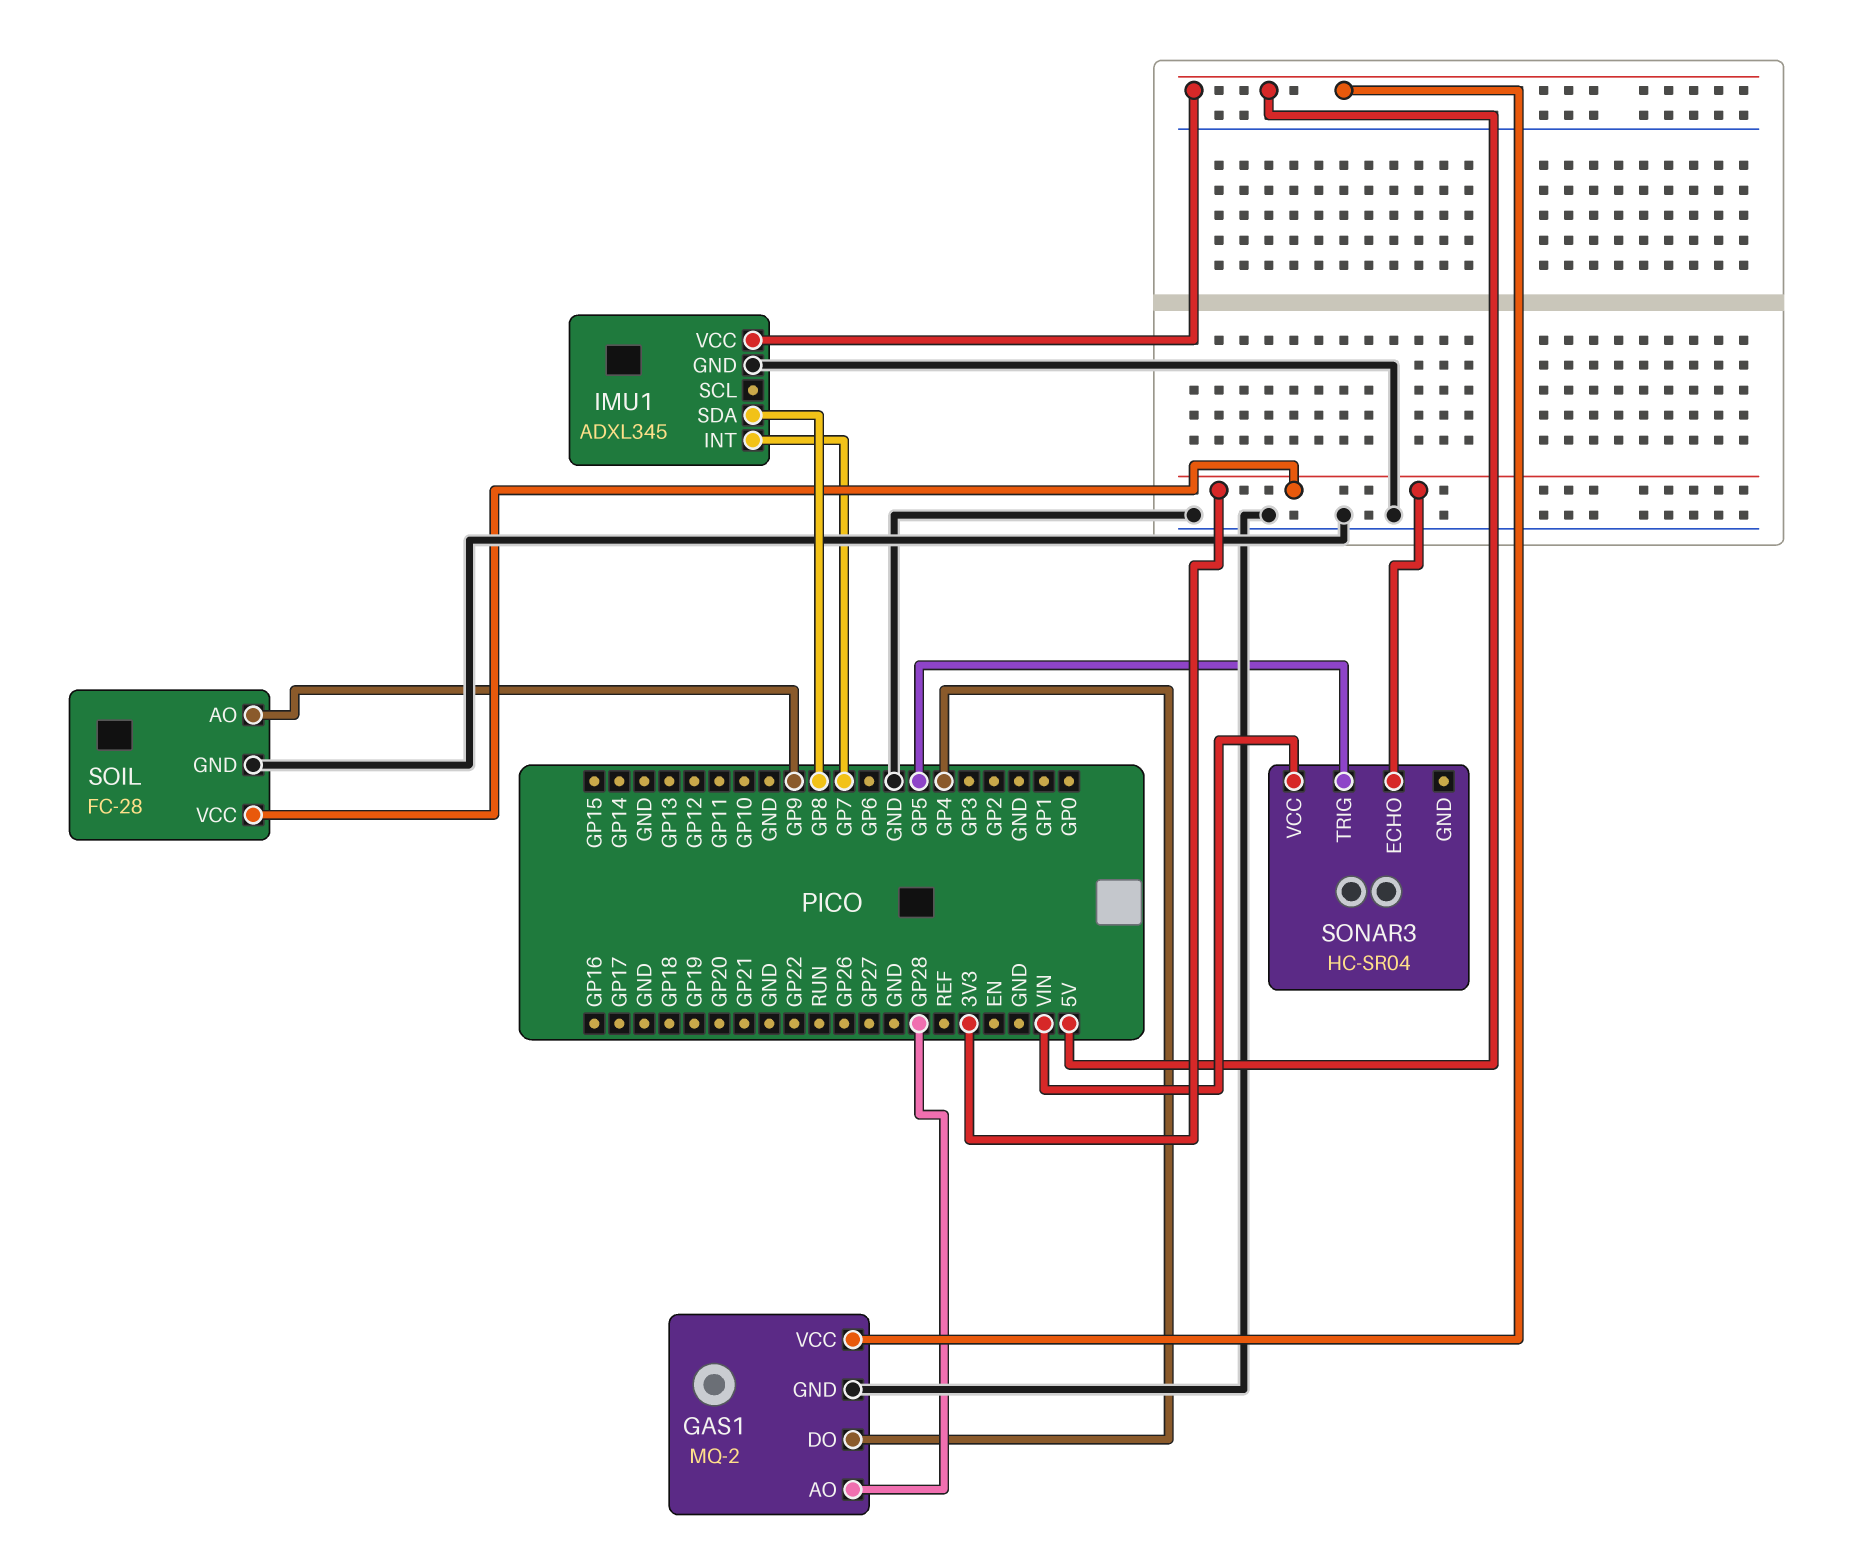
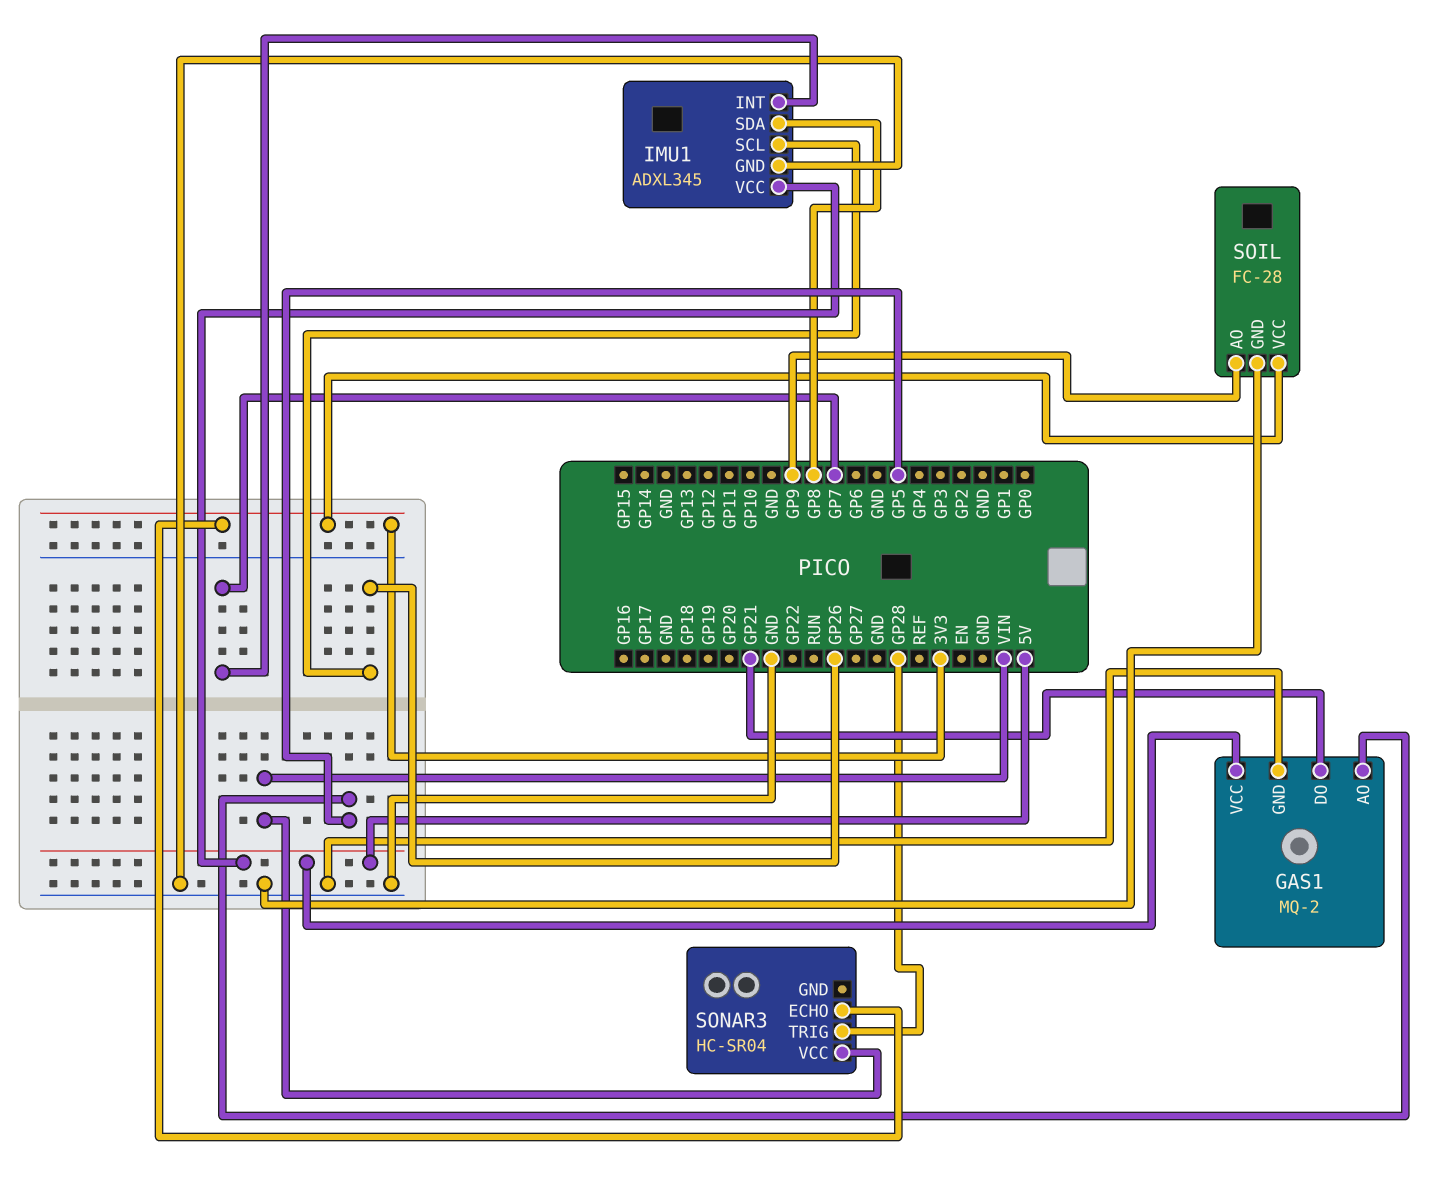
GAS1 pin AO: GP28 -> GP5
GAS1 pin DO: GP4 -> GP21
IMU1 pin SCL: none -> GP26
SONAR3 pin TRIG: GP5 -> GP28

